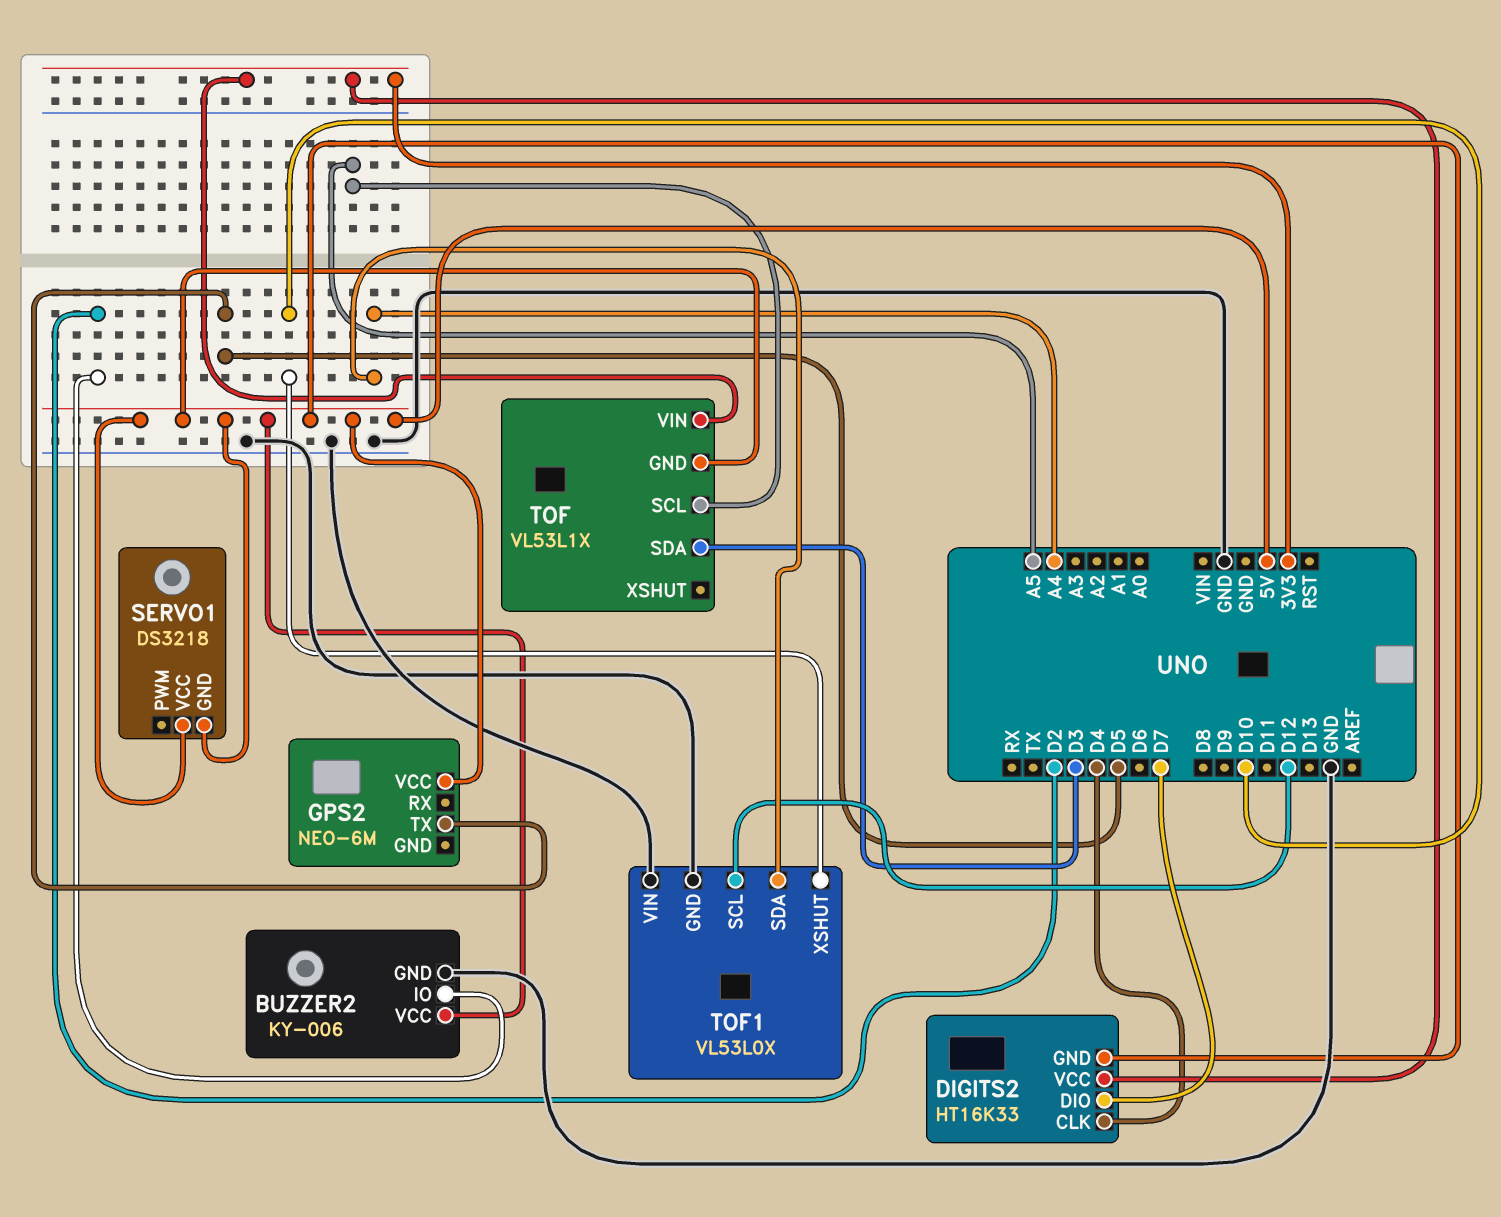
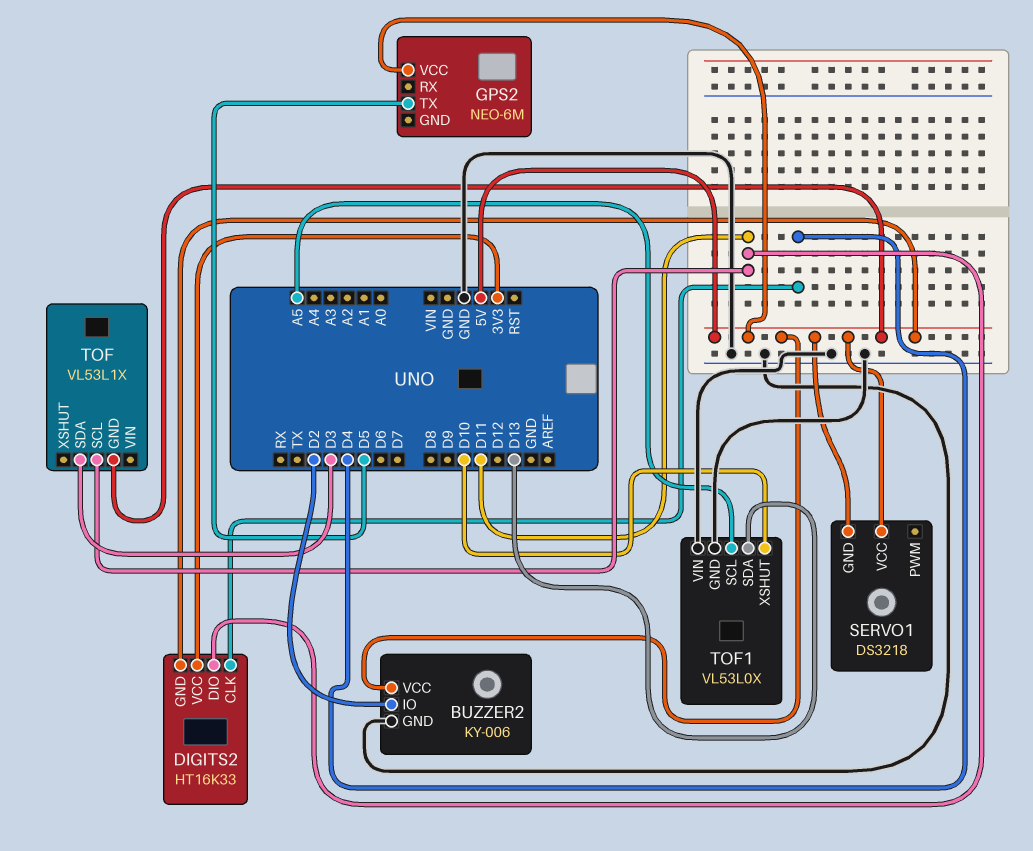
DIGITS2 pin DIO: D7 -> D11
TOF pin SCL: A5 -> D11
TOF pin VIN: 3V3 -> none
TOF1 pin SCL: D12 -> A5
TOF1 pin SDA: A4 -> D13

